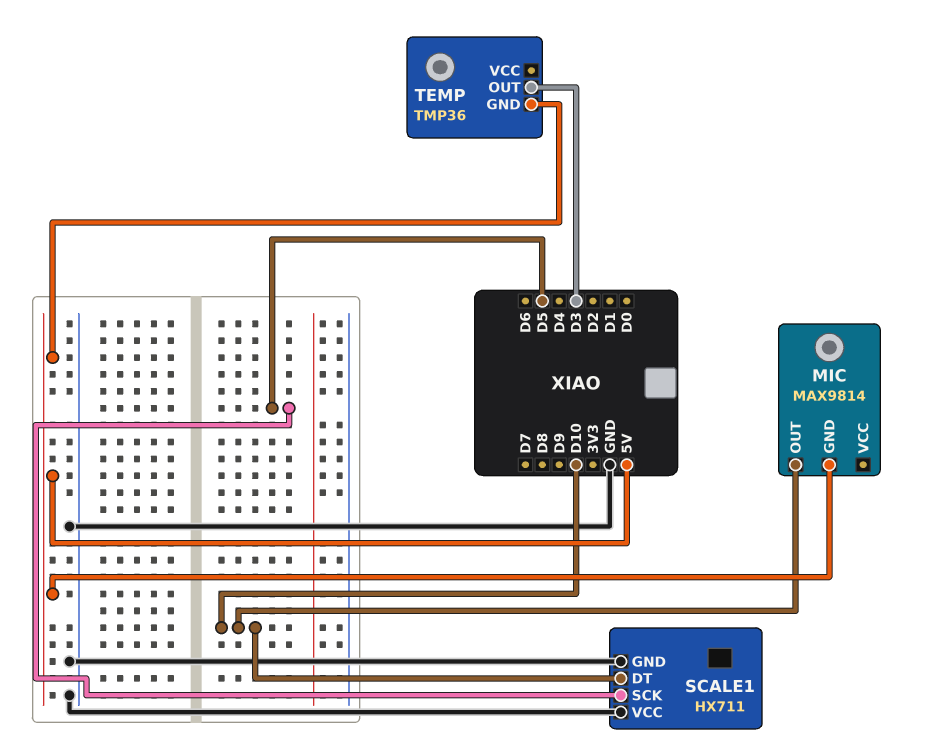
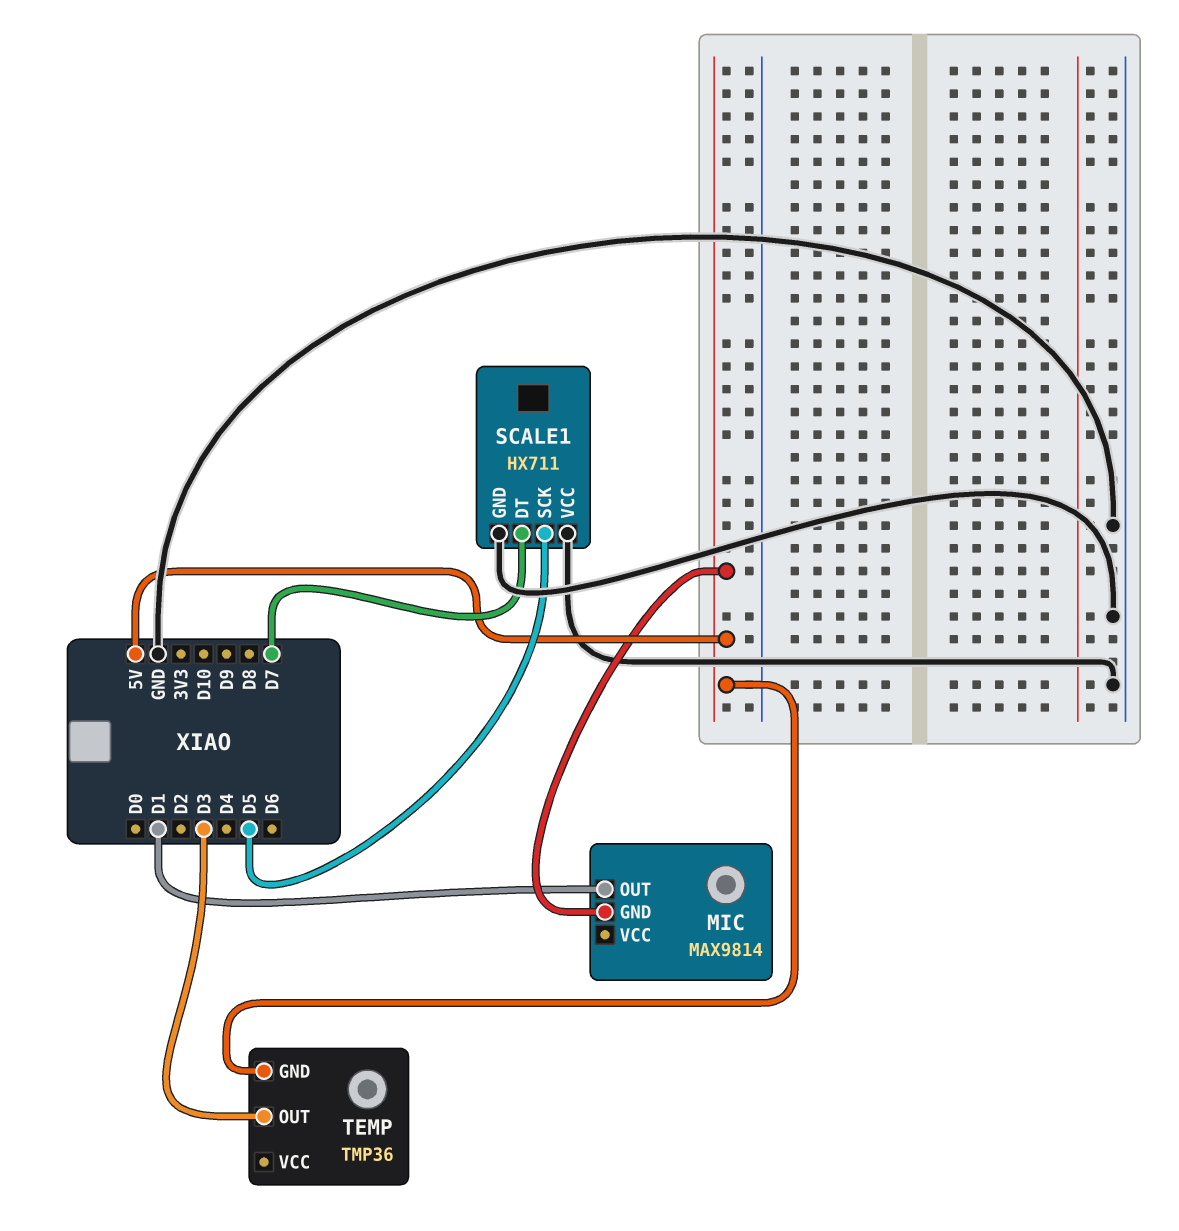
MIC pin OUT: D10 -> D1
SCALE1 pin DT: D10 -> D7

